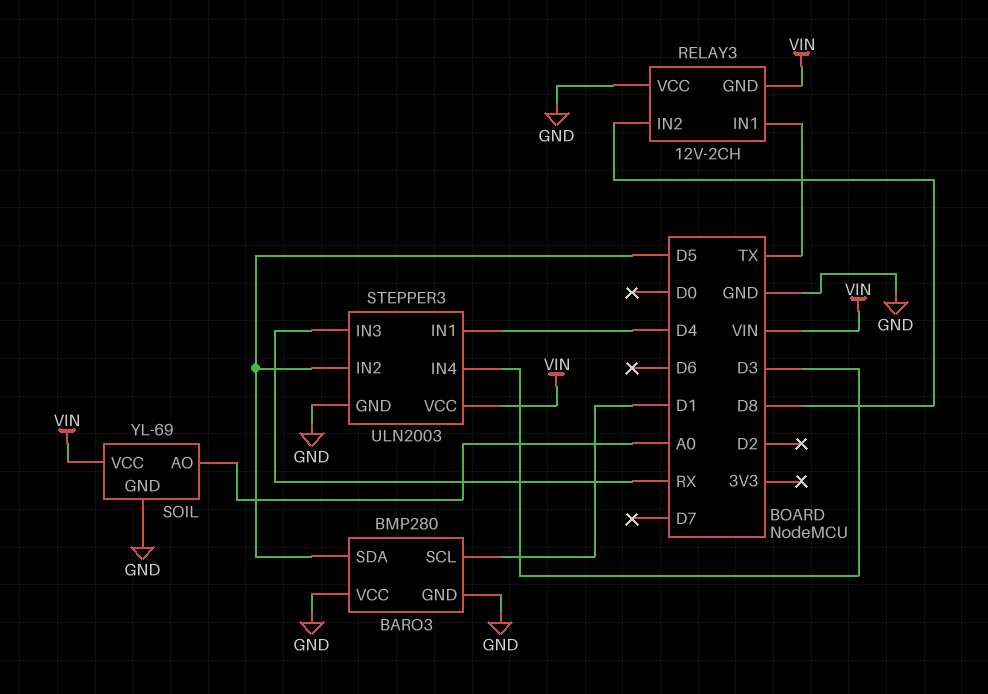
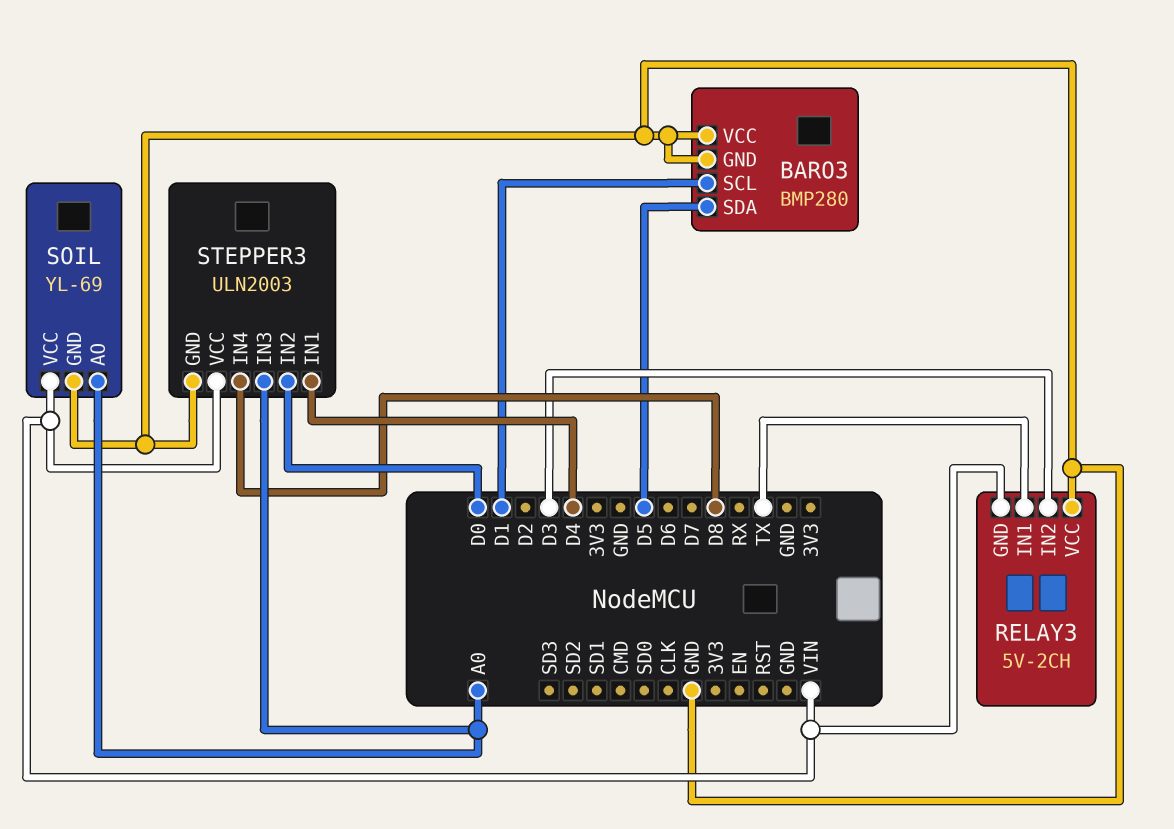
RELAY3: 12V-2CH -> 5V-2CH
RELAY3 pin IN2: D8 -> D3
STEPPER3 pin IN2: D5 -> D0
STEPPER3 pin IN3: RX -> A0
STEPPER3 pin IN4: D3 -> D8

